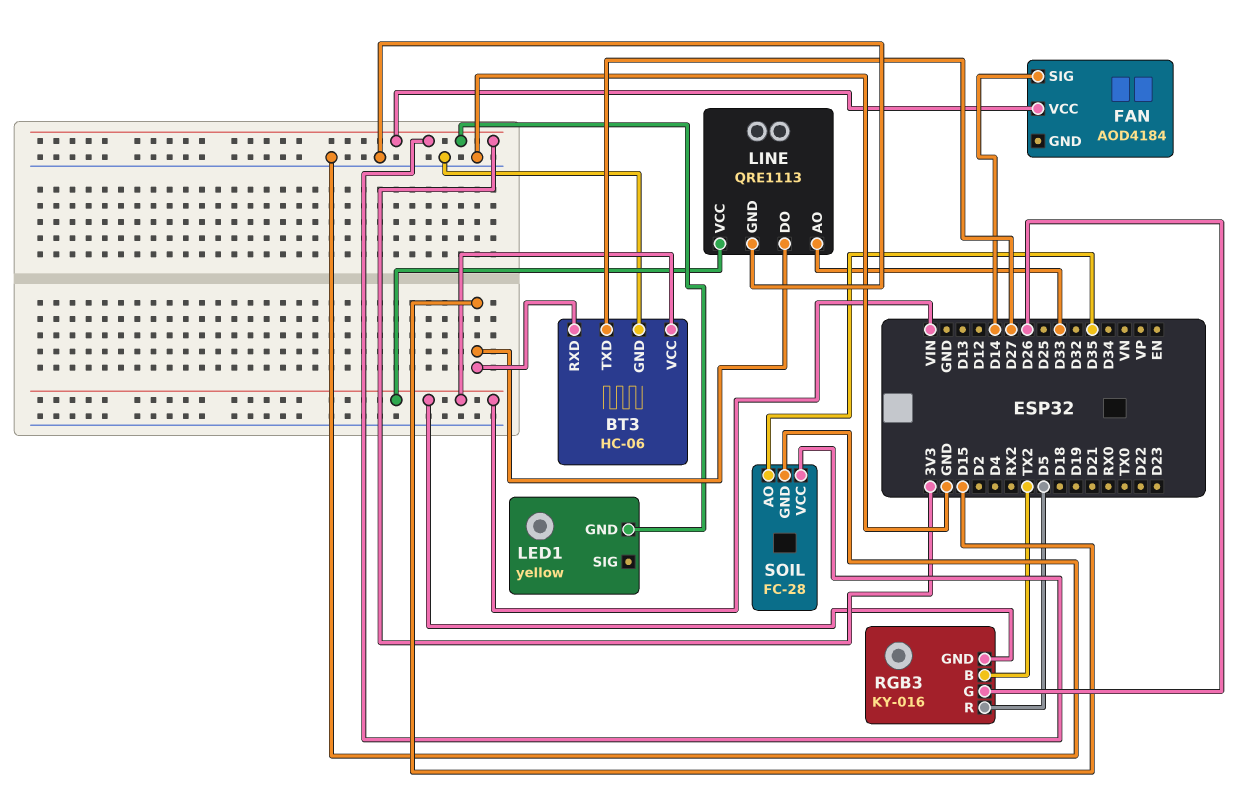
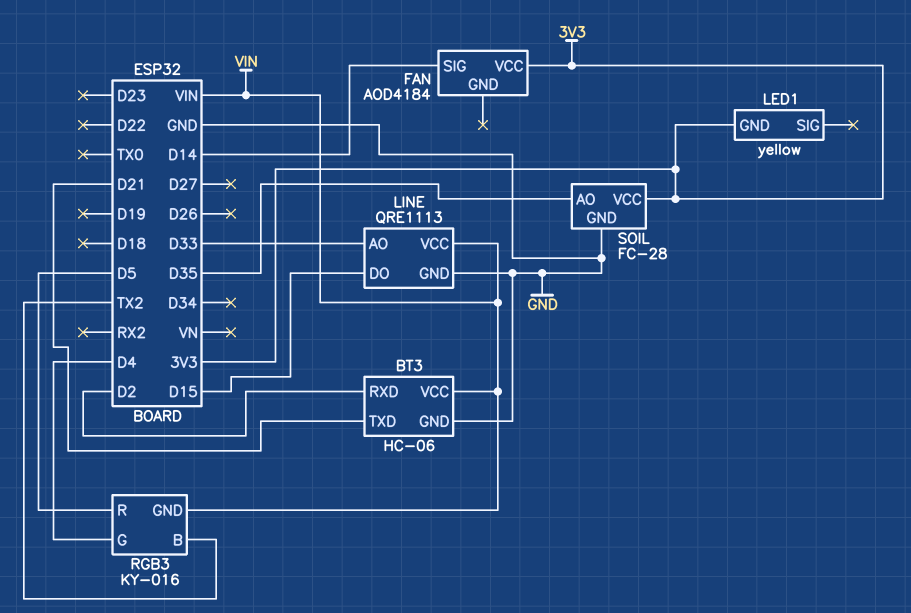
BT3 pin RXD: D15 -> D2
BT3 pin TXD: D27 -> D21
RGB3 pin G: D26 -> D4

